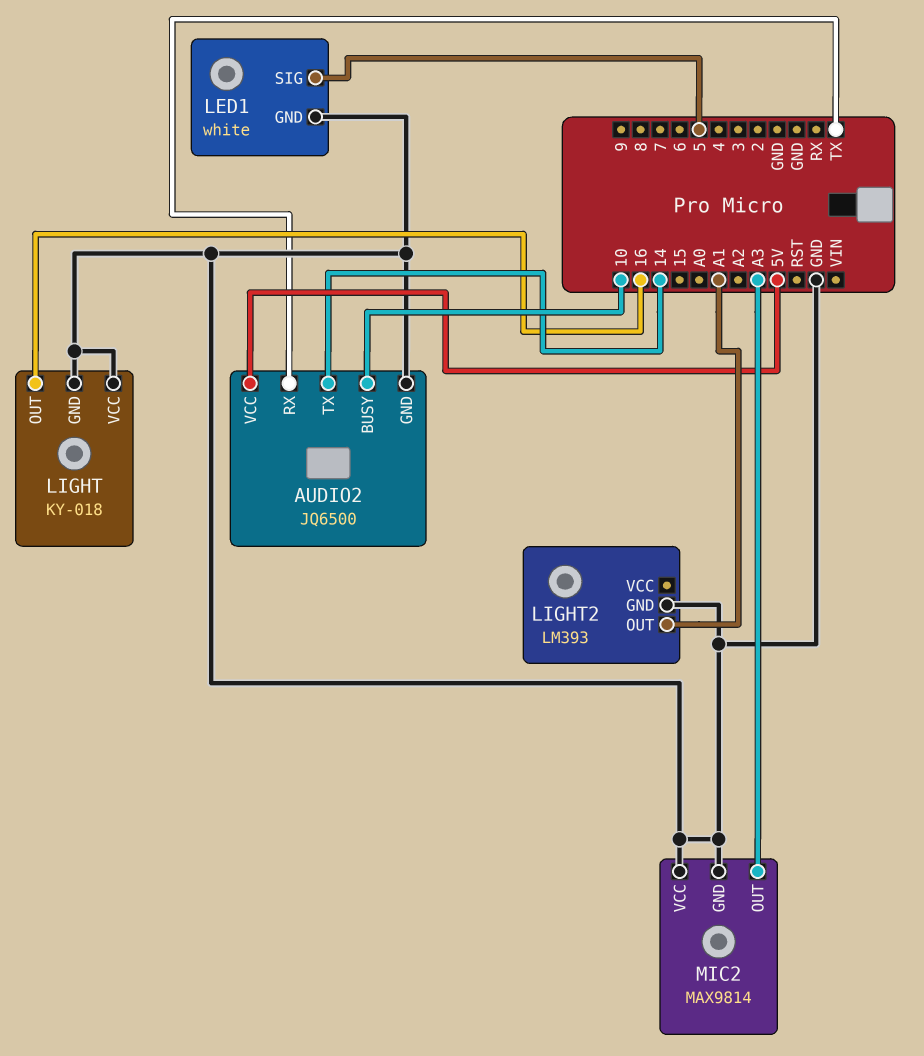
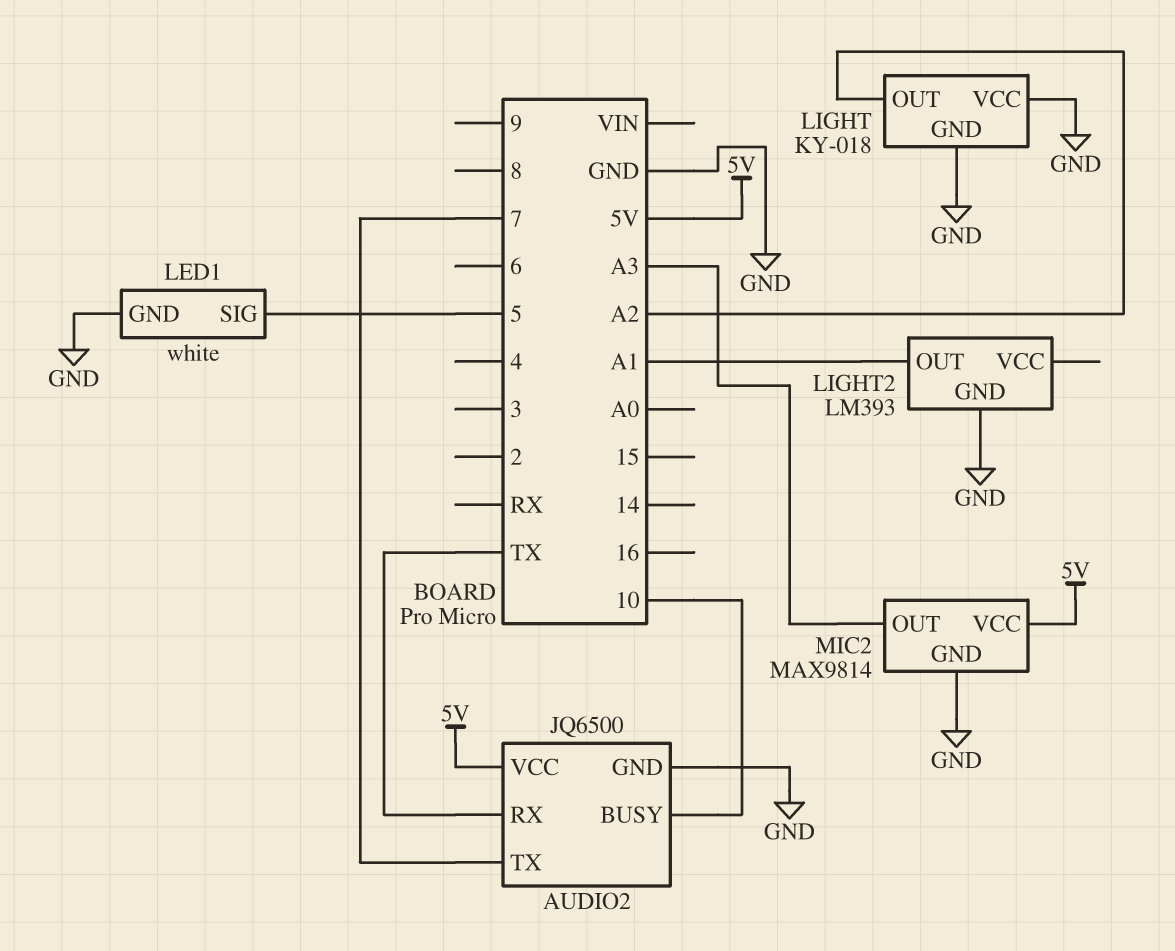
AUDIO2 pin TX: 14 -> 7
LIGHT pin OUT: 16 -> A2
MIC2 pin VCC: GND -> 5V

